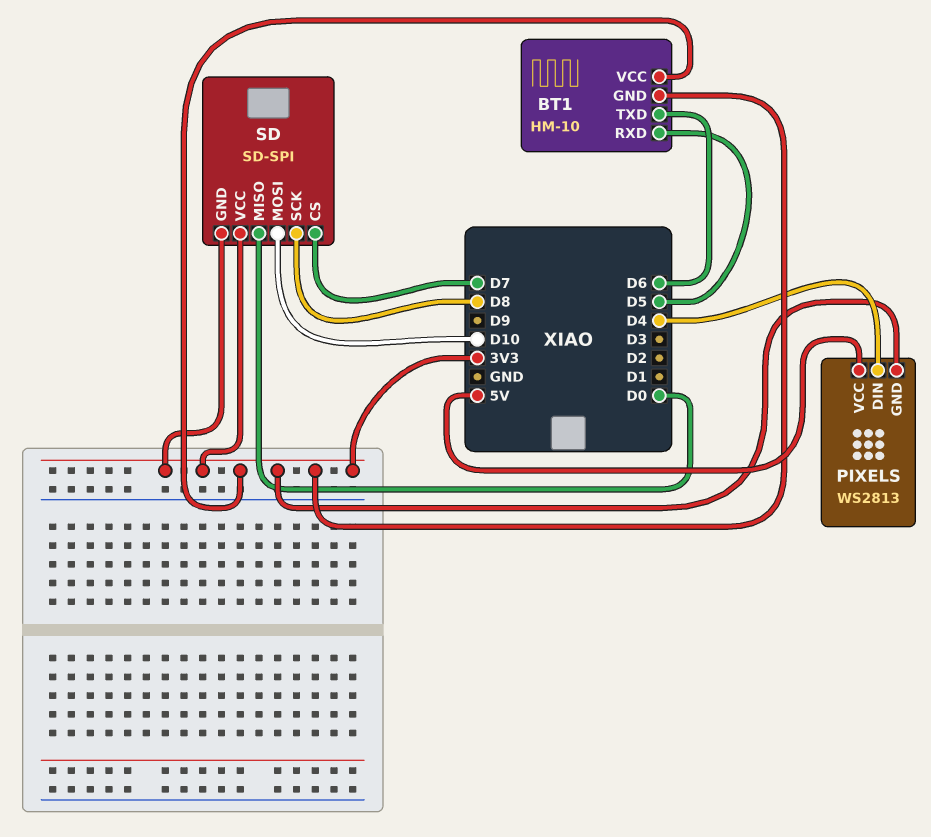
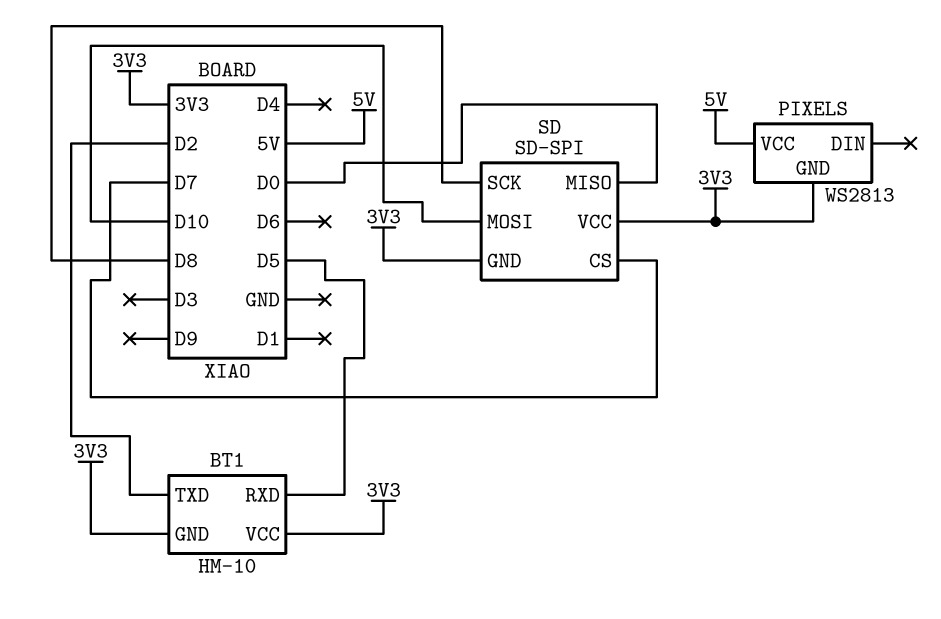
BT1 pin TXD: D6 -> D2
PIXELS pin DIN: D4 -> none

